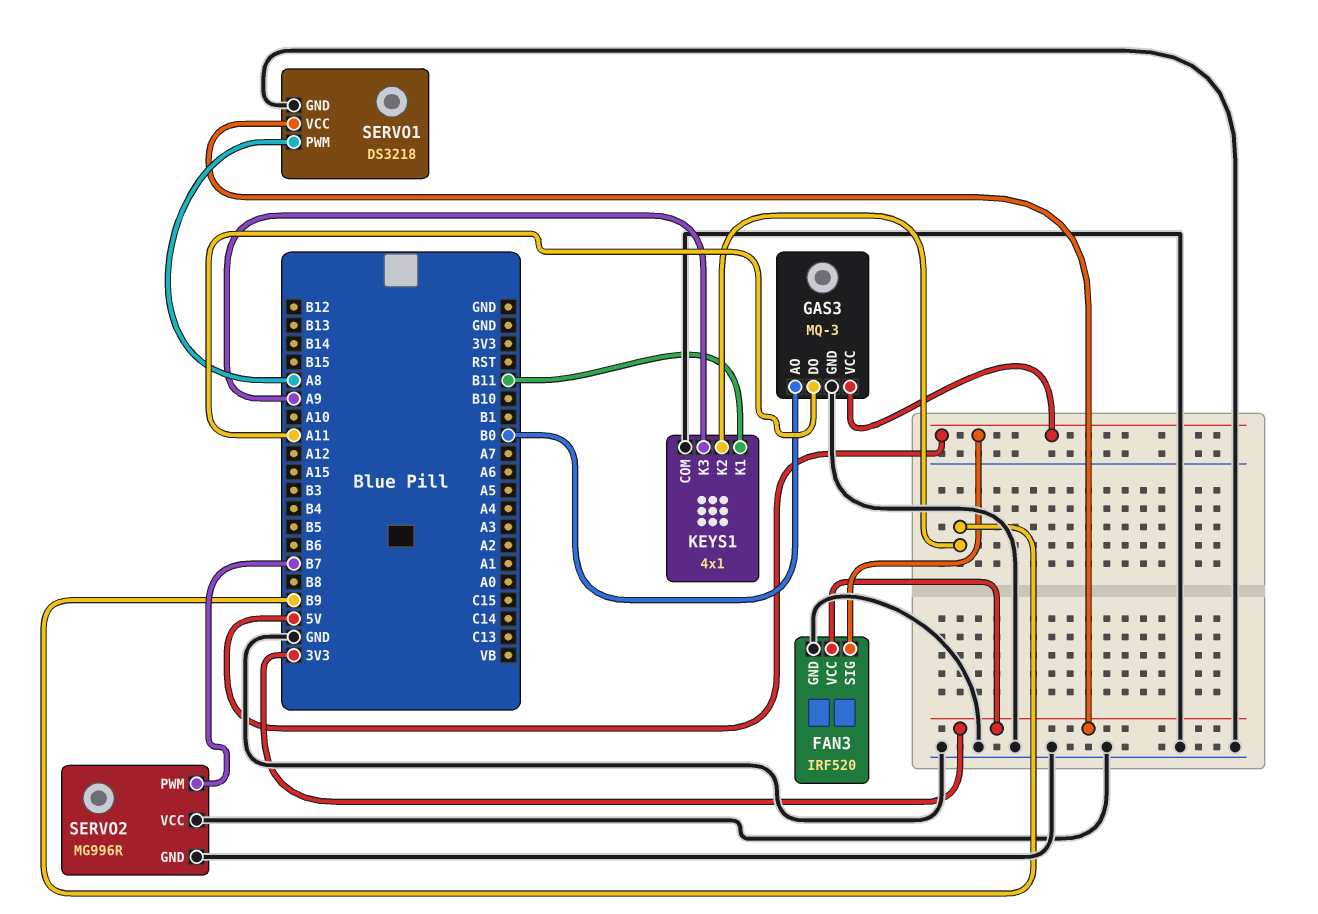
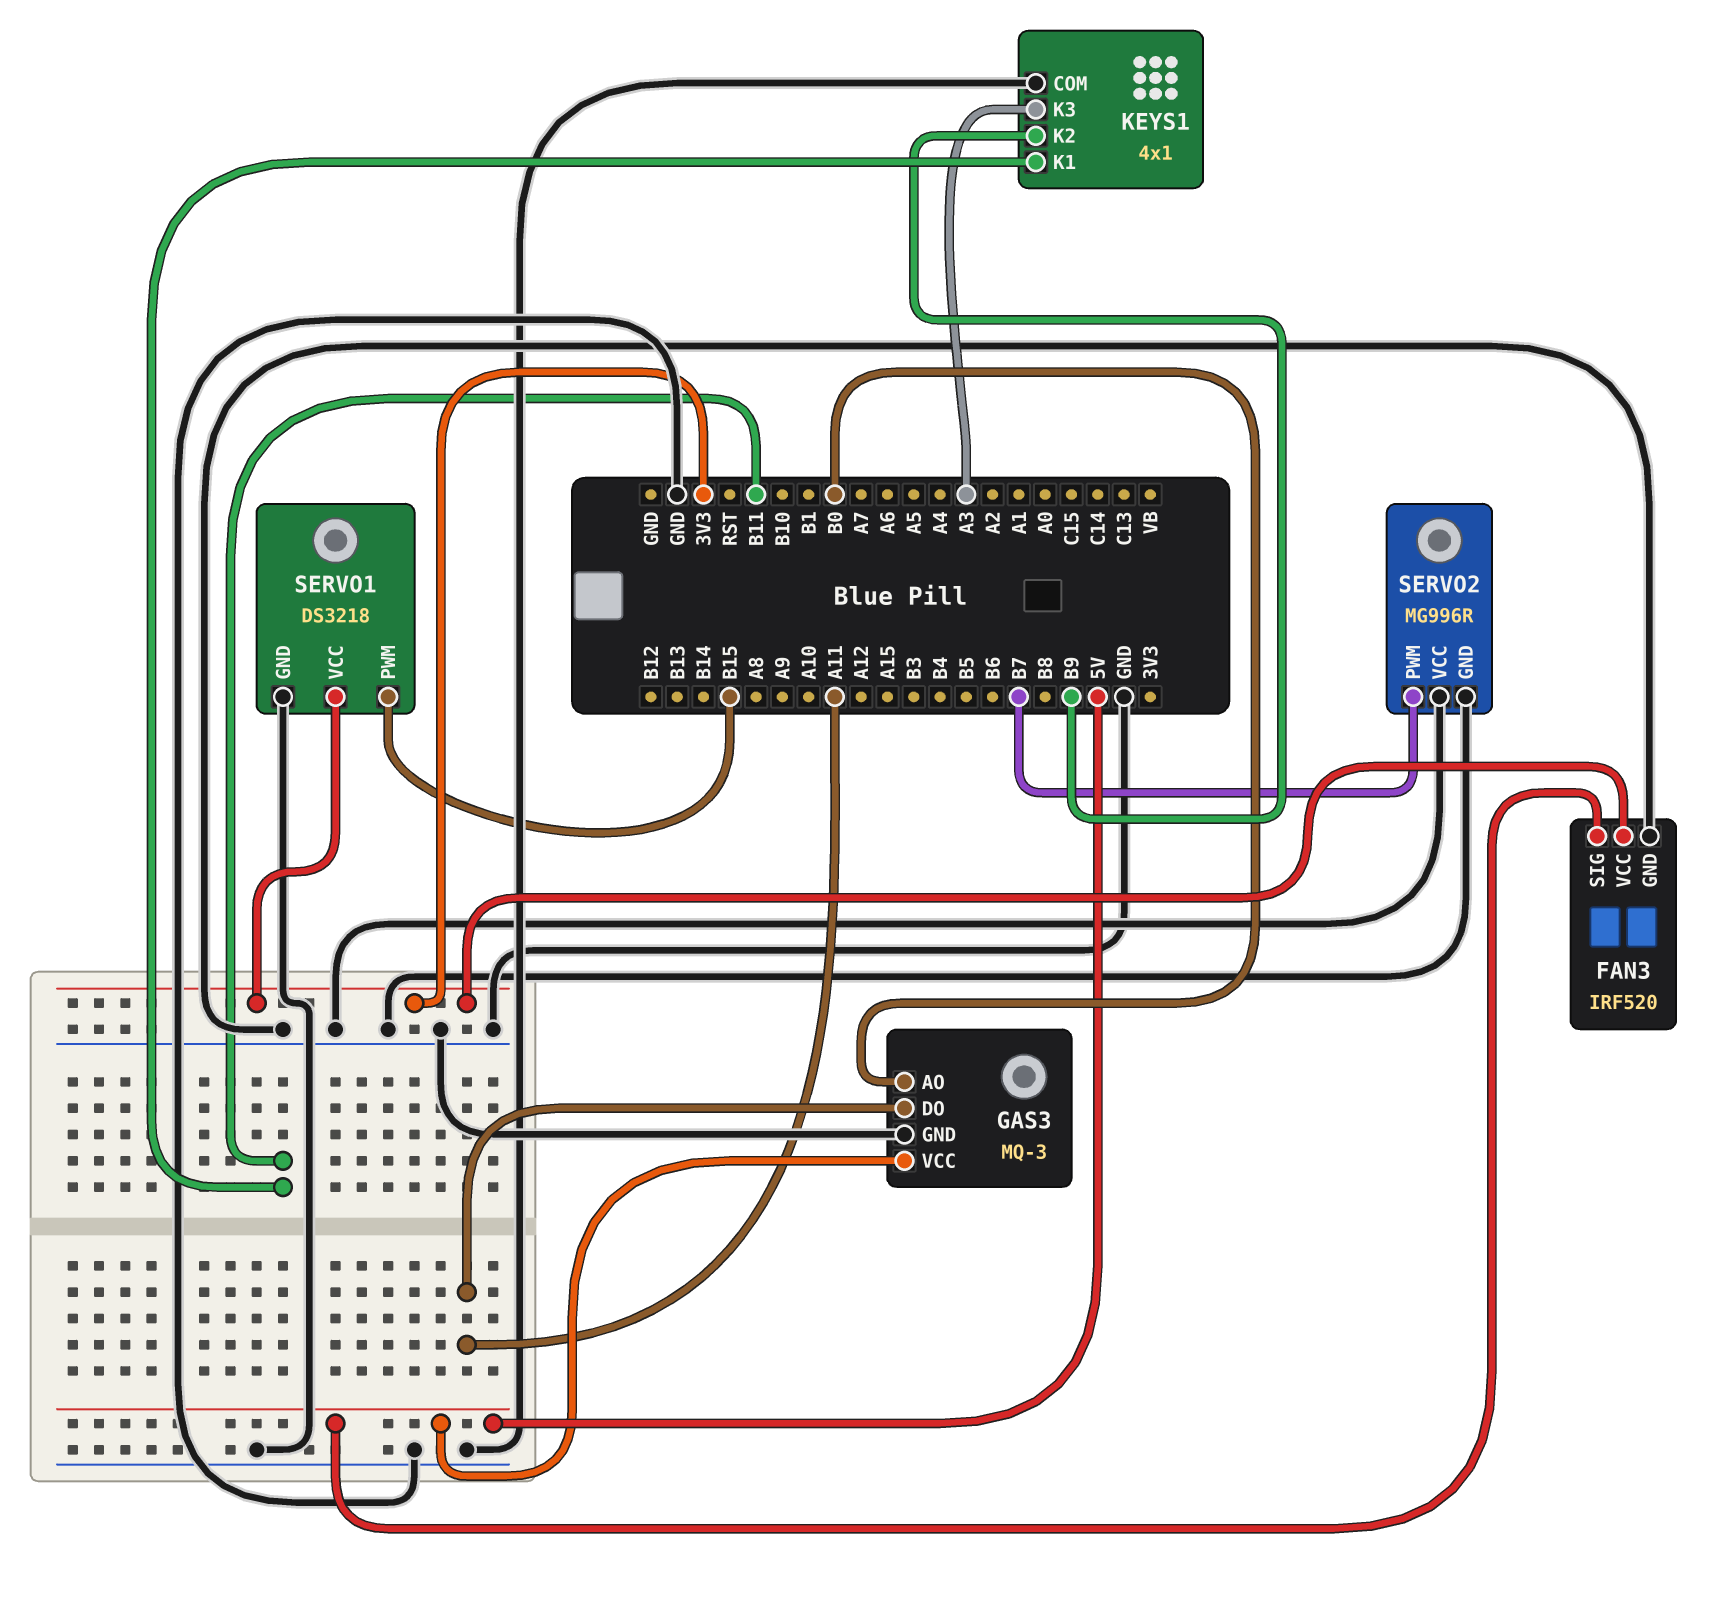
KEYS1 pin K3: A9 -> A3
SERVO1 pin PWM: A8 -> B15

